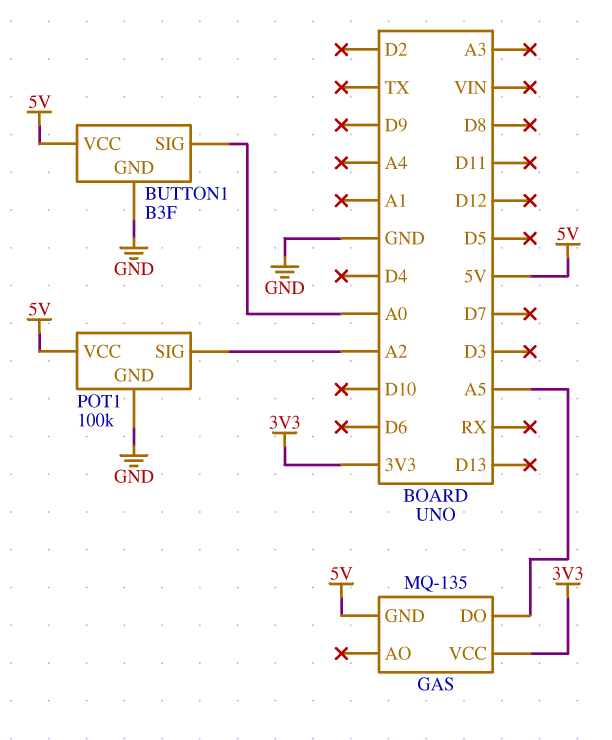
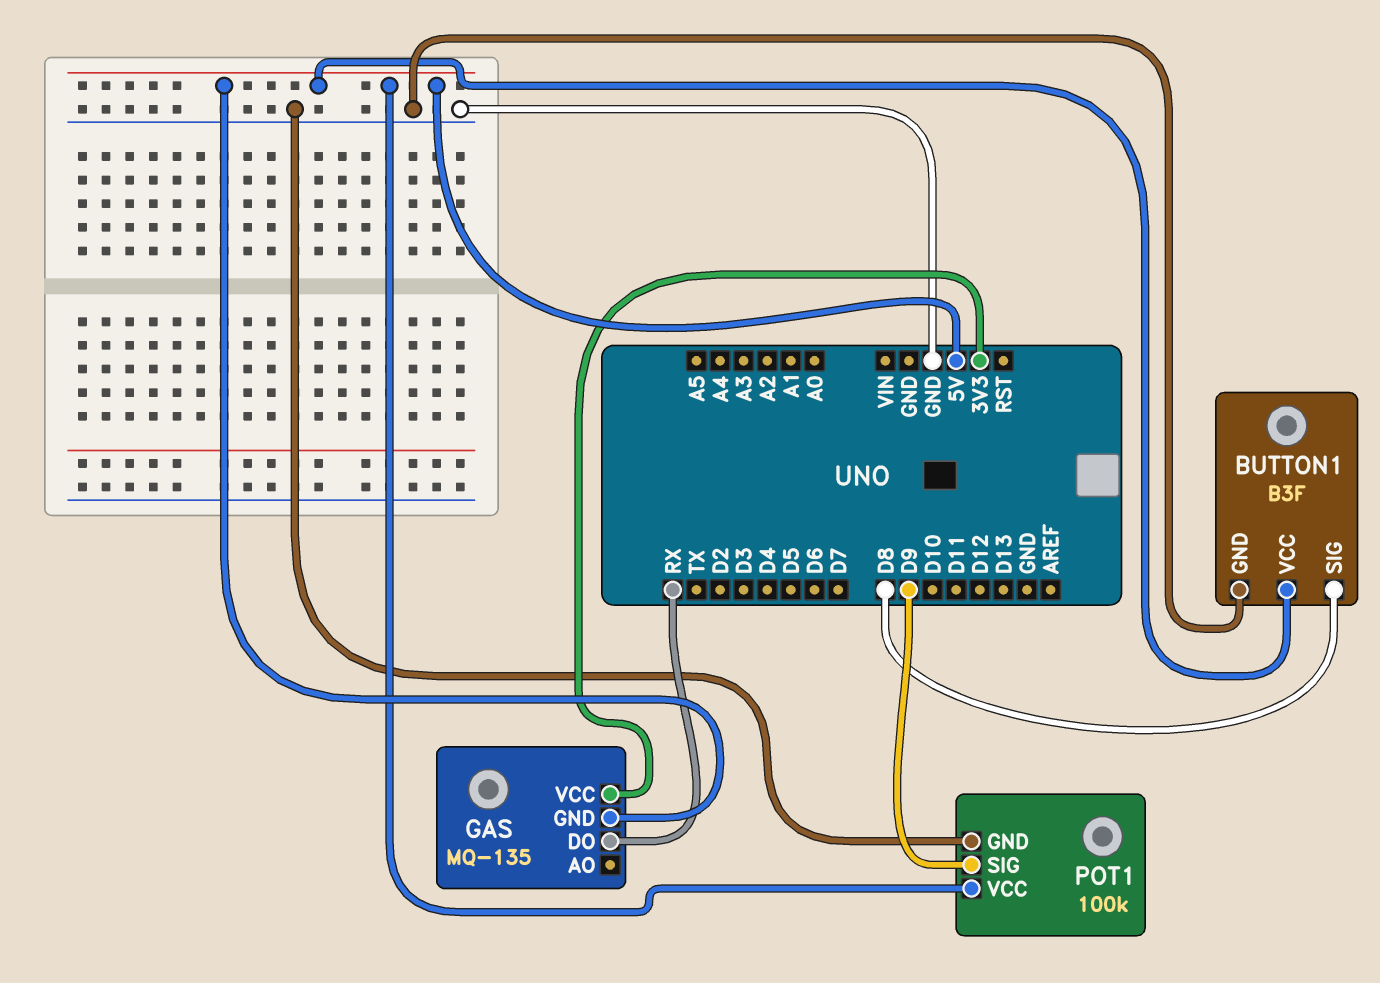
BUTTON1 pin SIG: A0 -> D8
GAS pin DO: A5 -> RX
POT1 pin SIG: A2 -> D9

